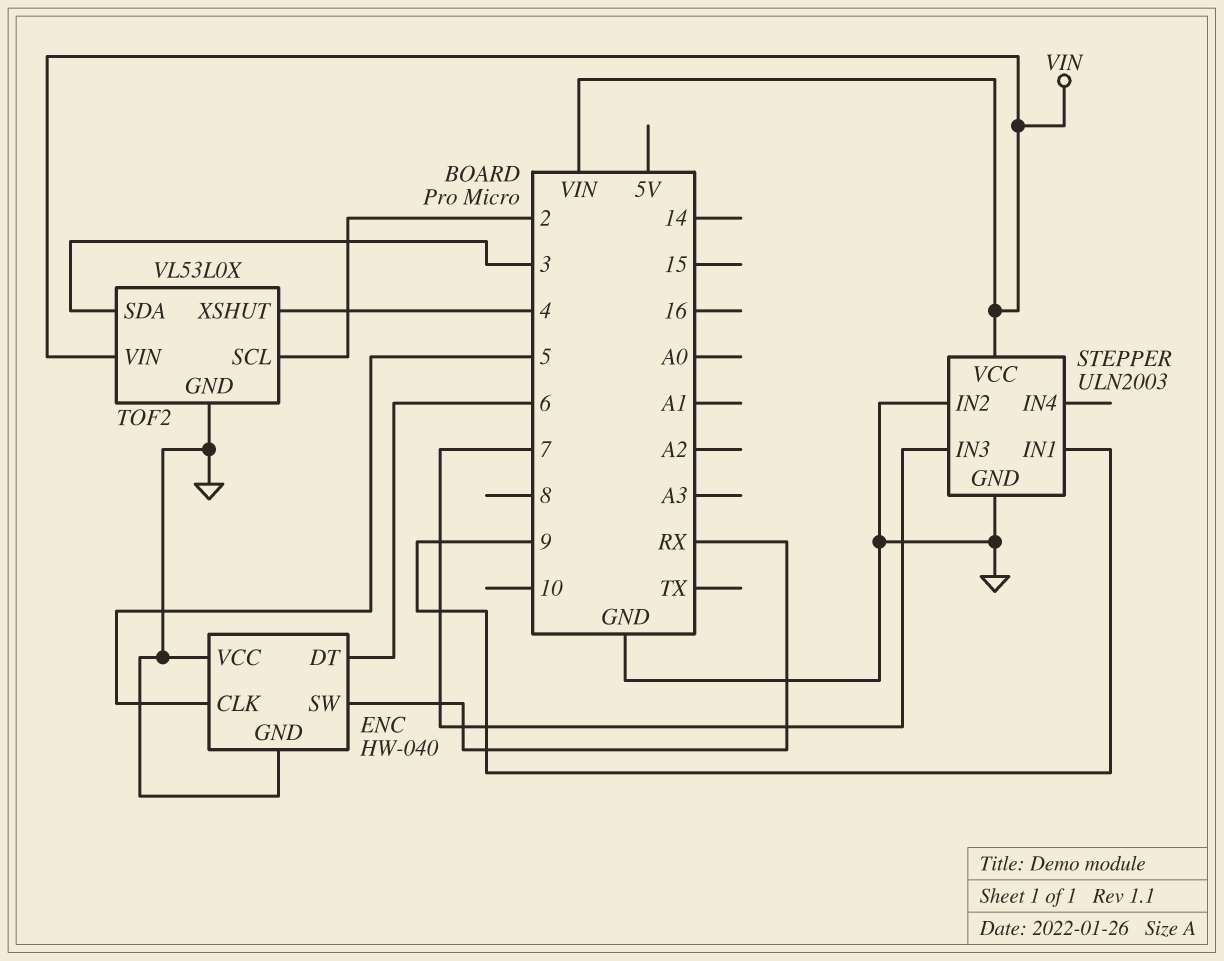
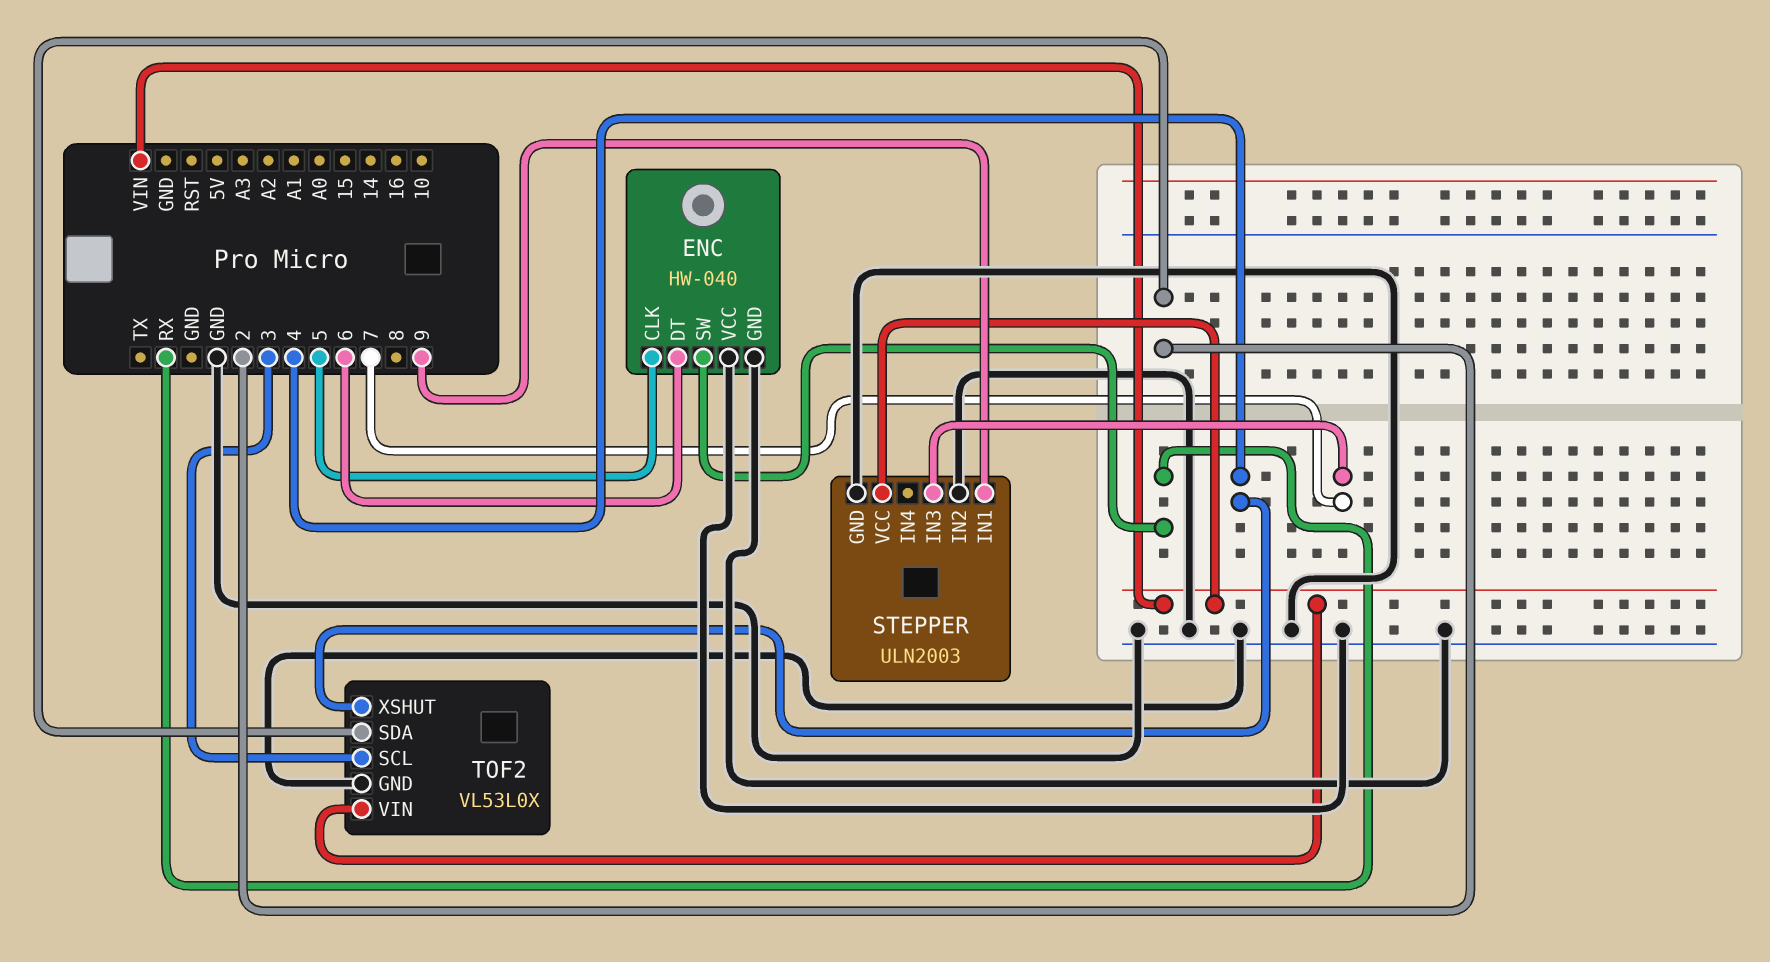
TOF2 pin SCL: 2 -> 3
TOF2 pin SDA: 3 -> 2

